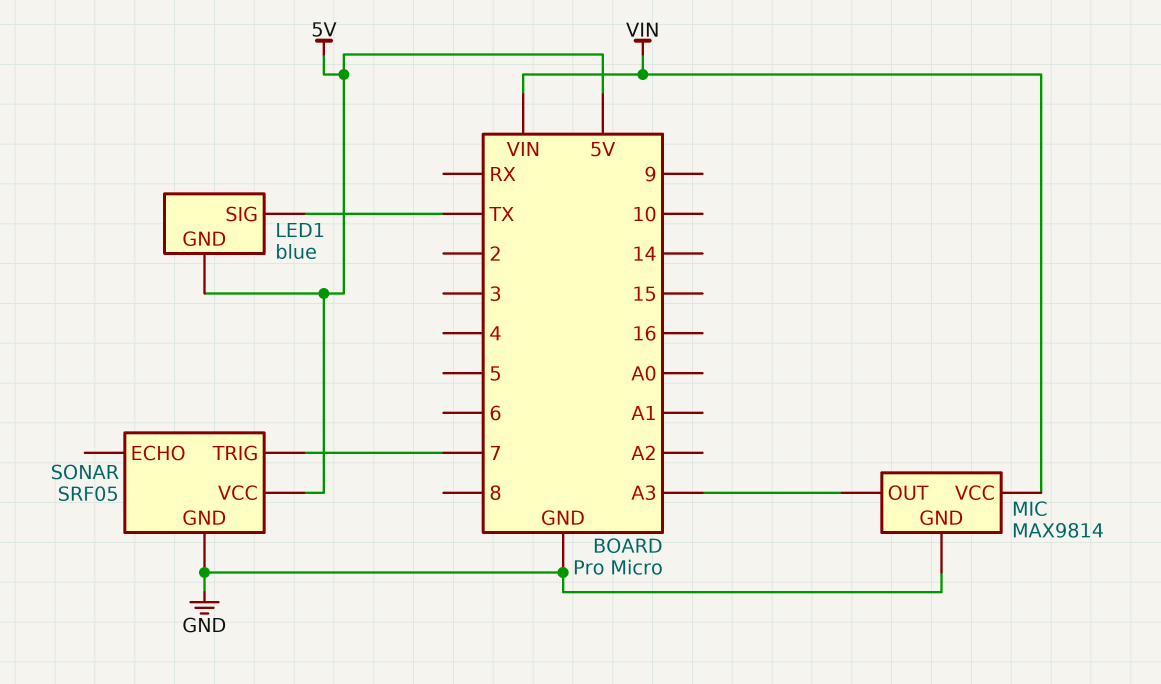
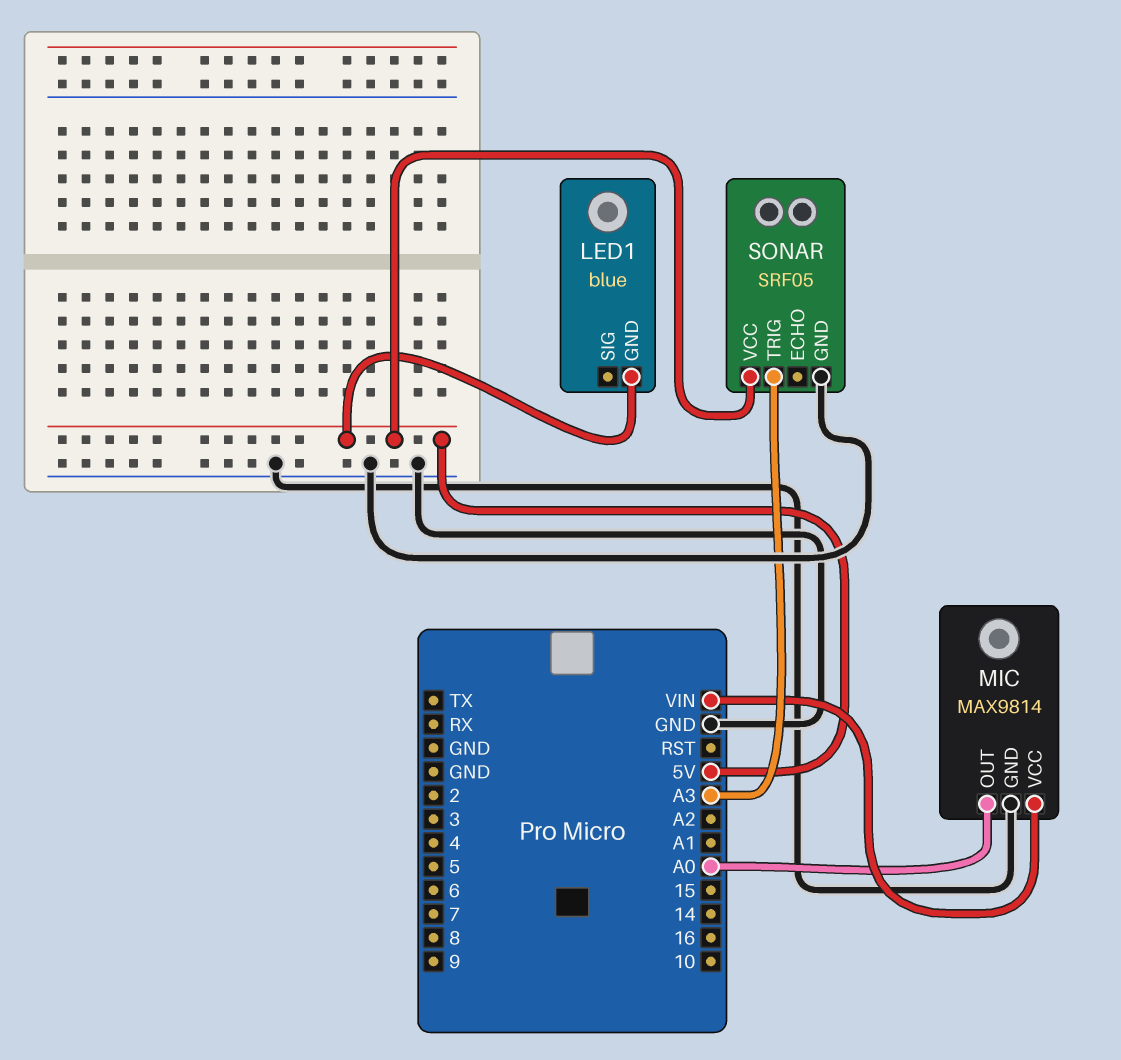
LED1 pin SIG: TX -> none
MIC pin OUT: A3 -> A0
SONAR pin TRIG: 7 -> A3

